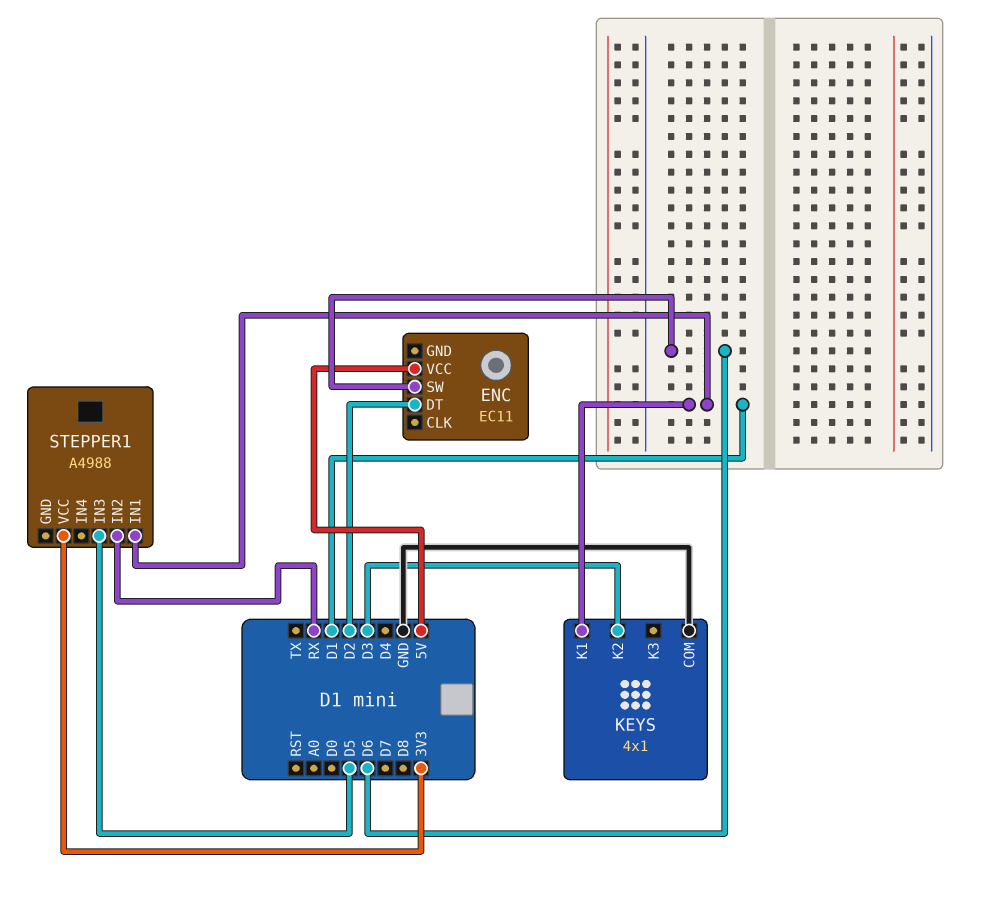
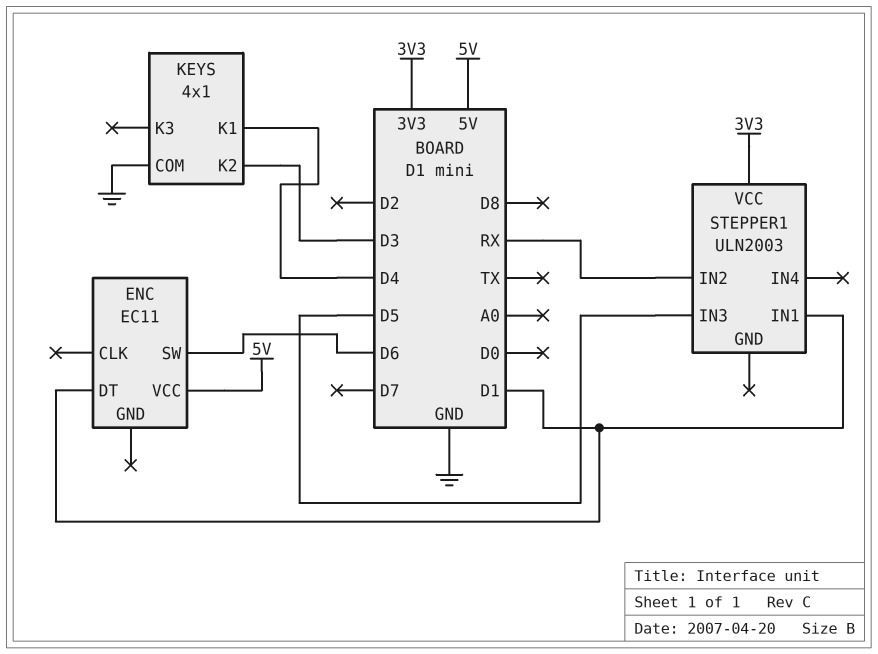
ENC pin DT: D2 -> D1
KEYS pin K1: D1 -> D4
STEPPER1: A4988 -> ULN2003

